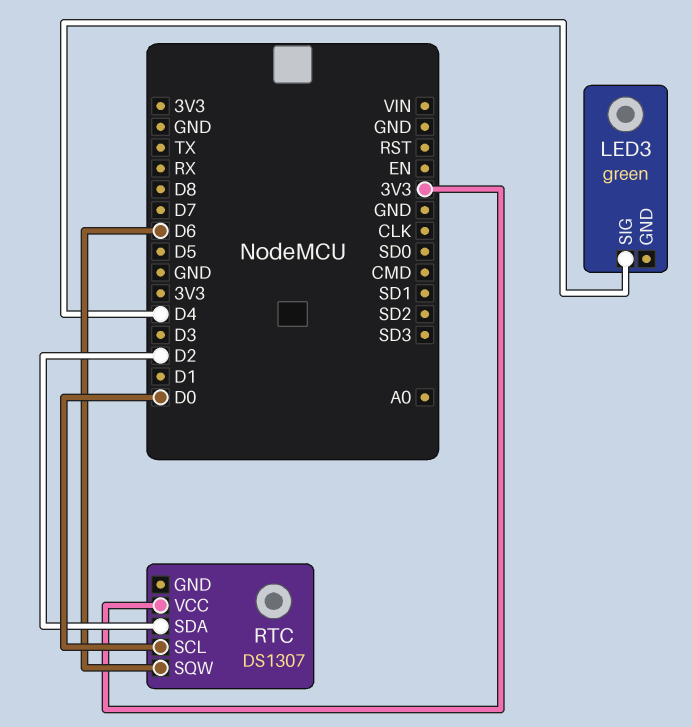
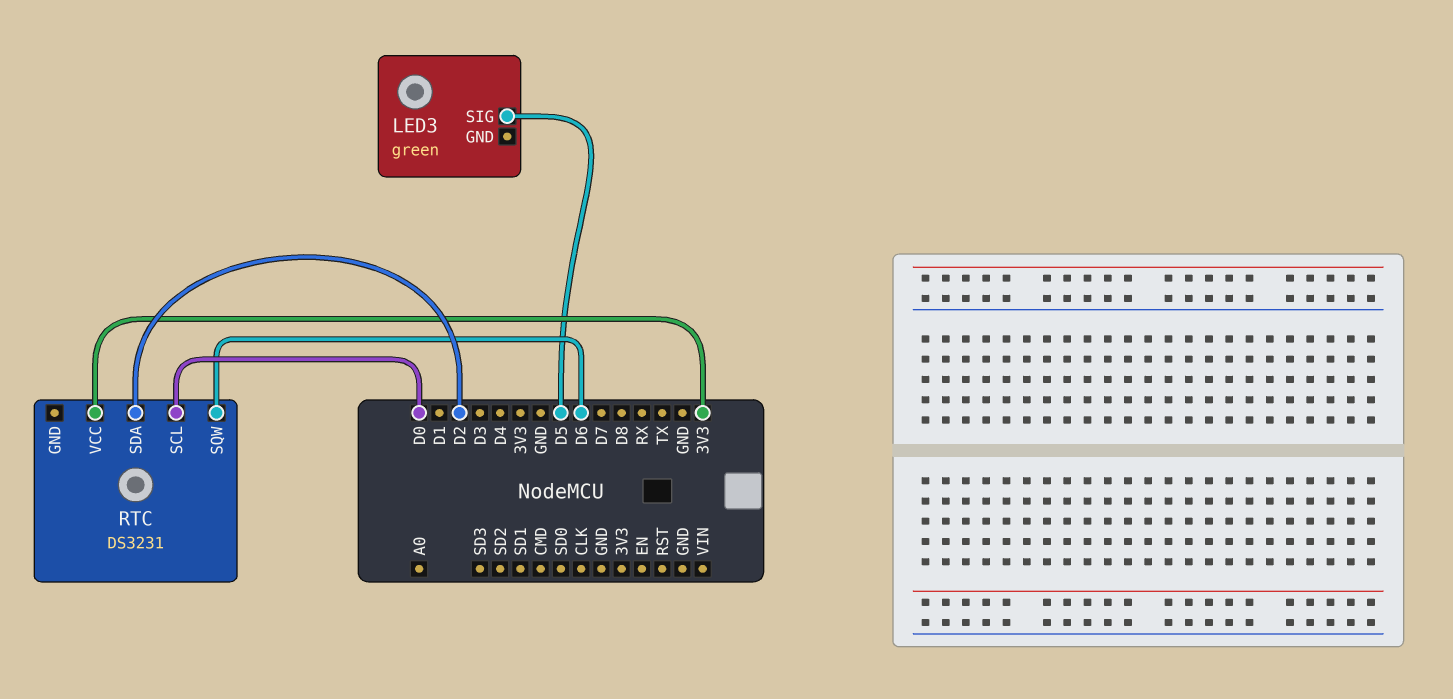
LED3 pin SIG: D4 -> D5
RTC: DS1307 -> DS3231

